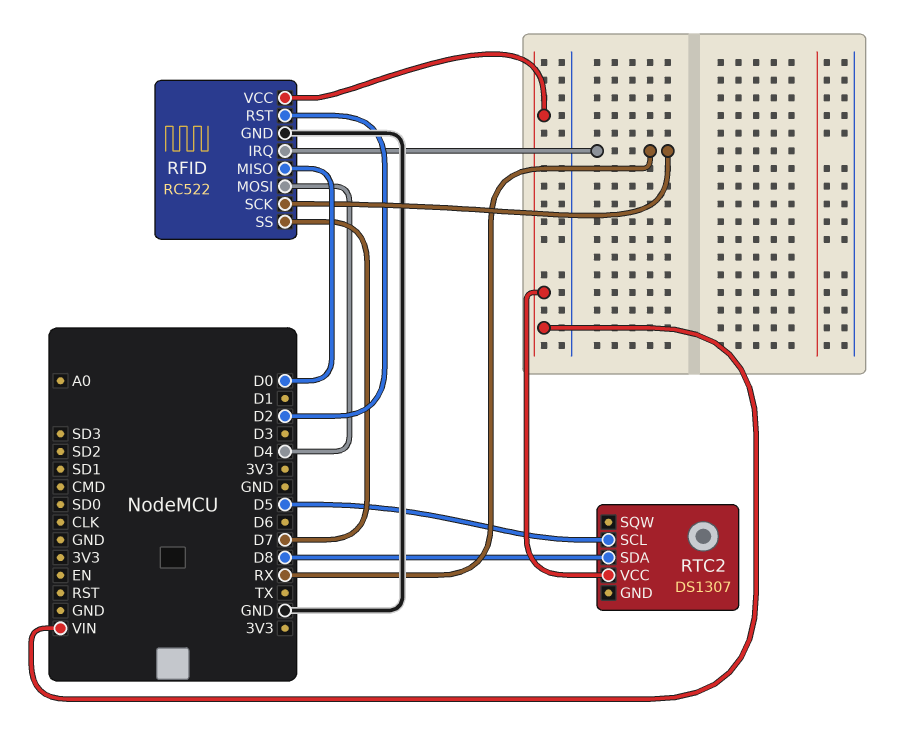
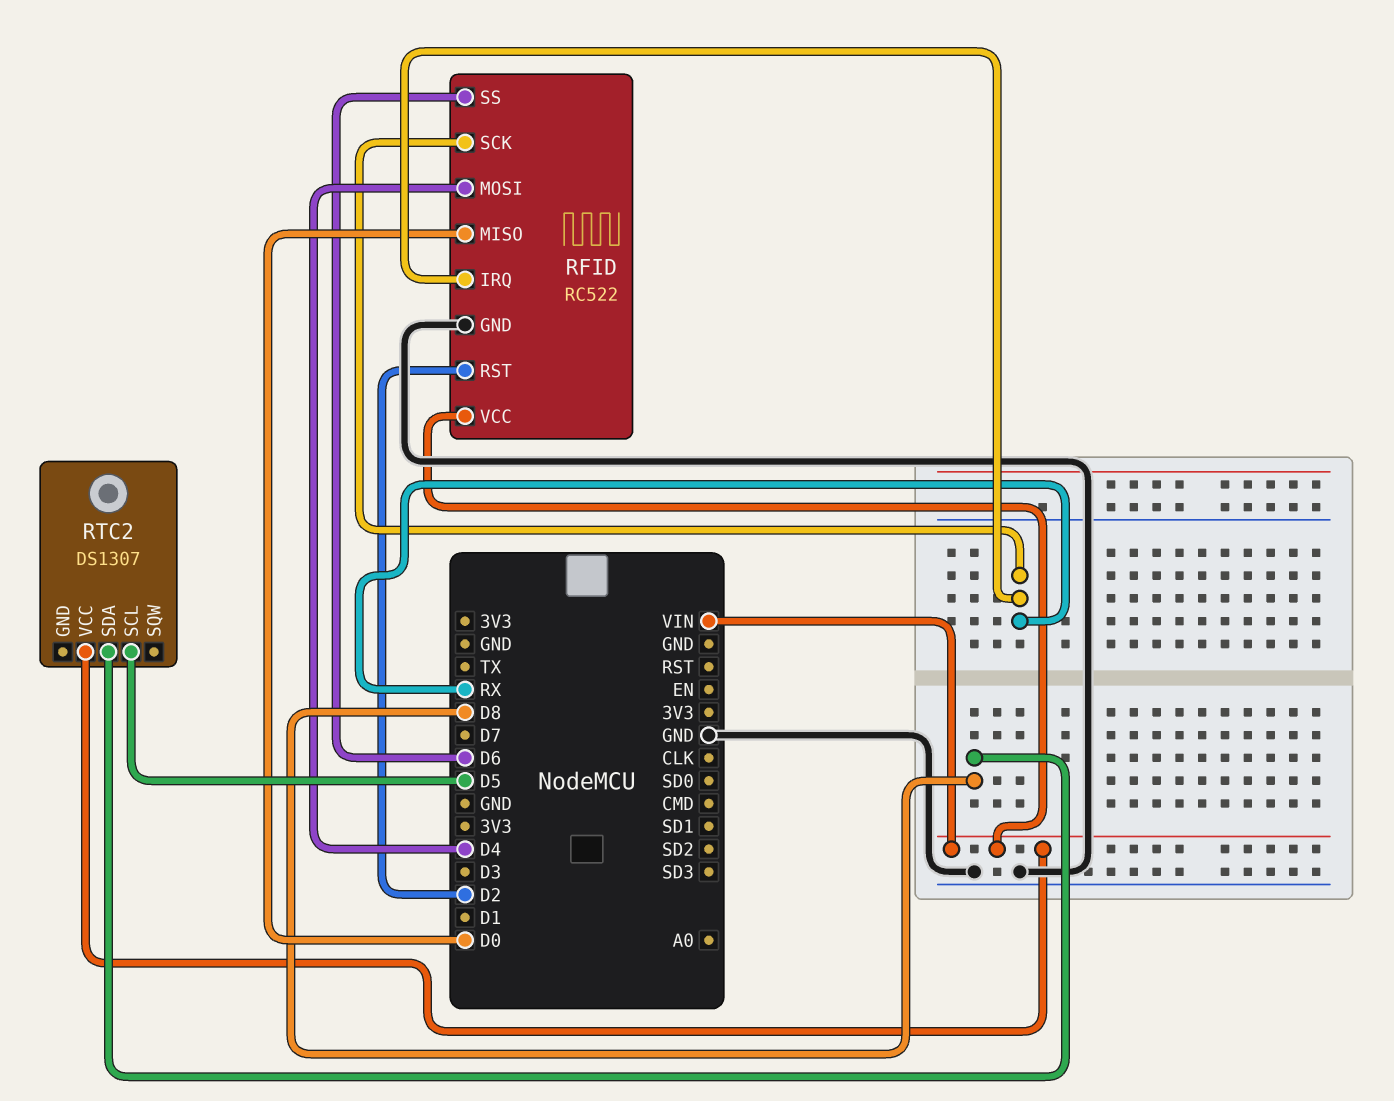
RFID pin SS: D7 -> D6

